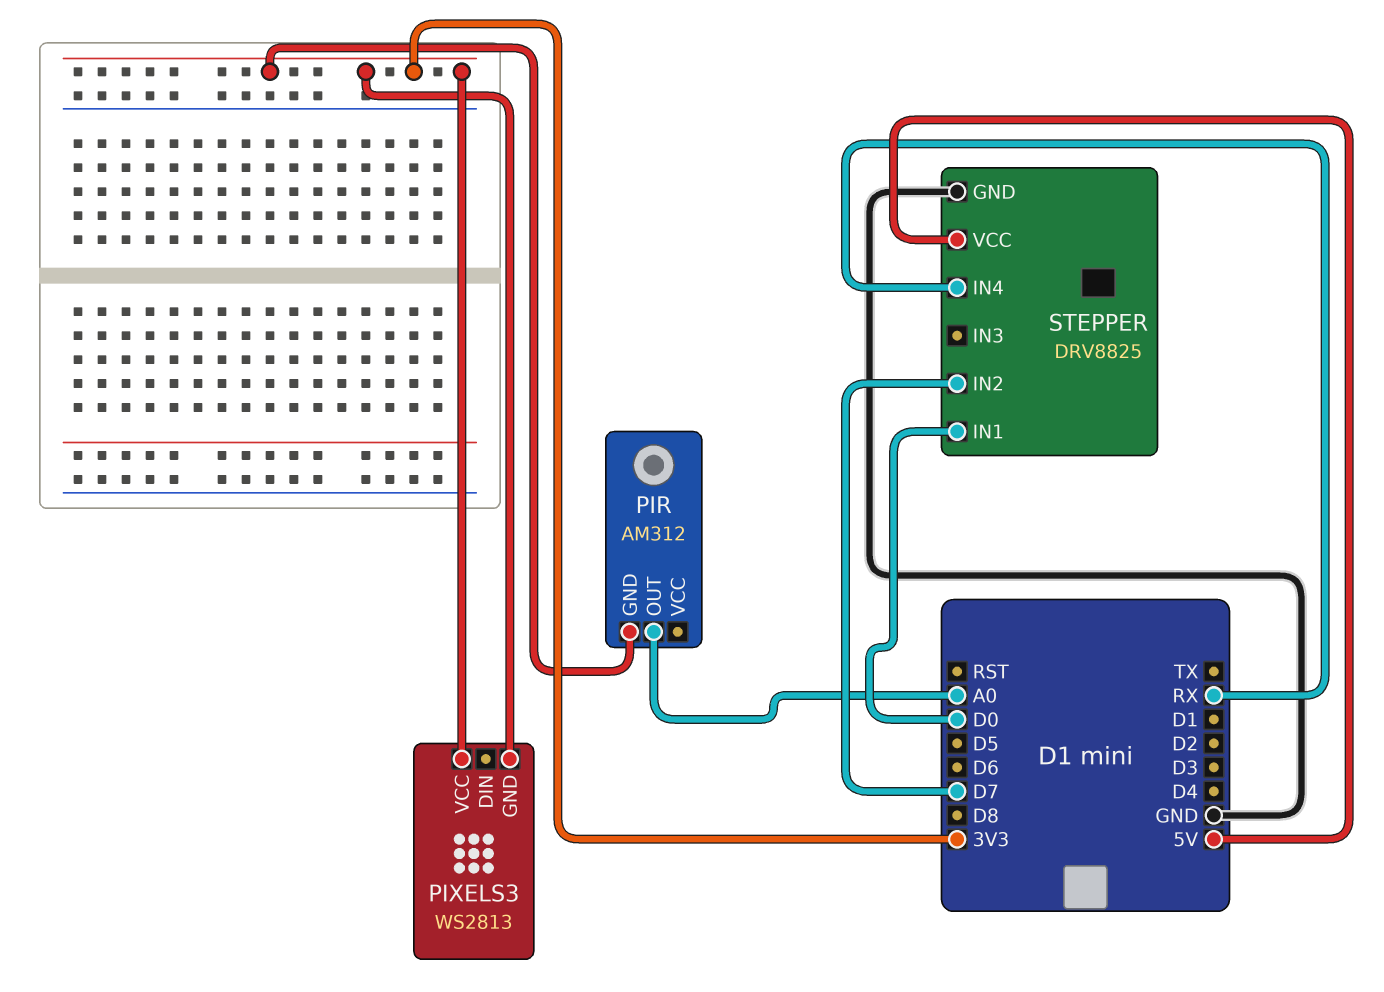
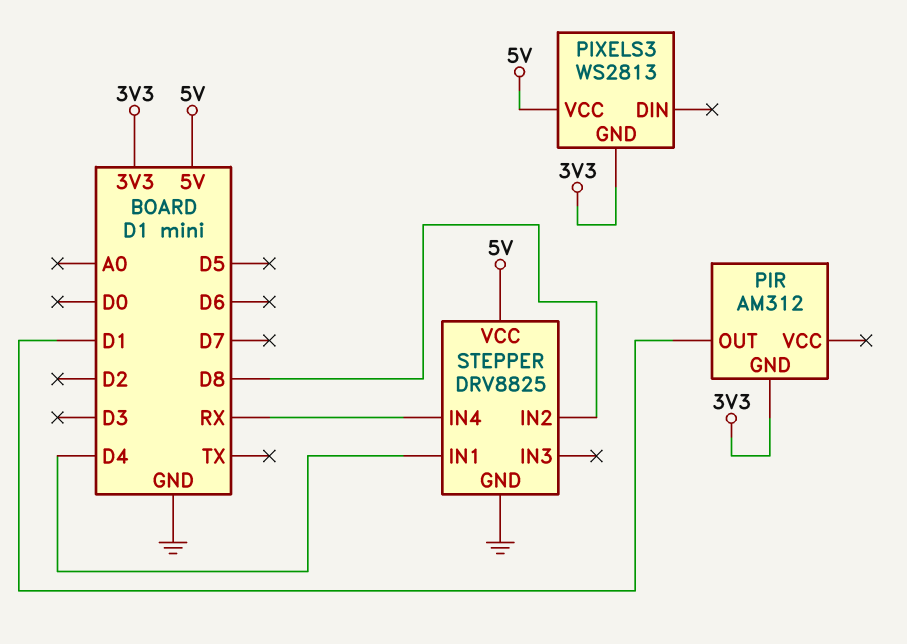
PIR pin OUT: A0 -> D1
PIXELS3 pin VCC: 3V3 -> 5V
STEPPER pin IN1: D0 -> D4
STEPPER pin IN2: D7 -> D8

